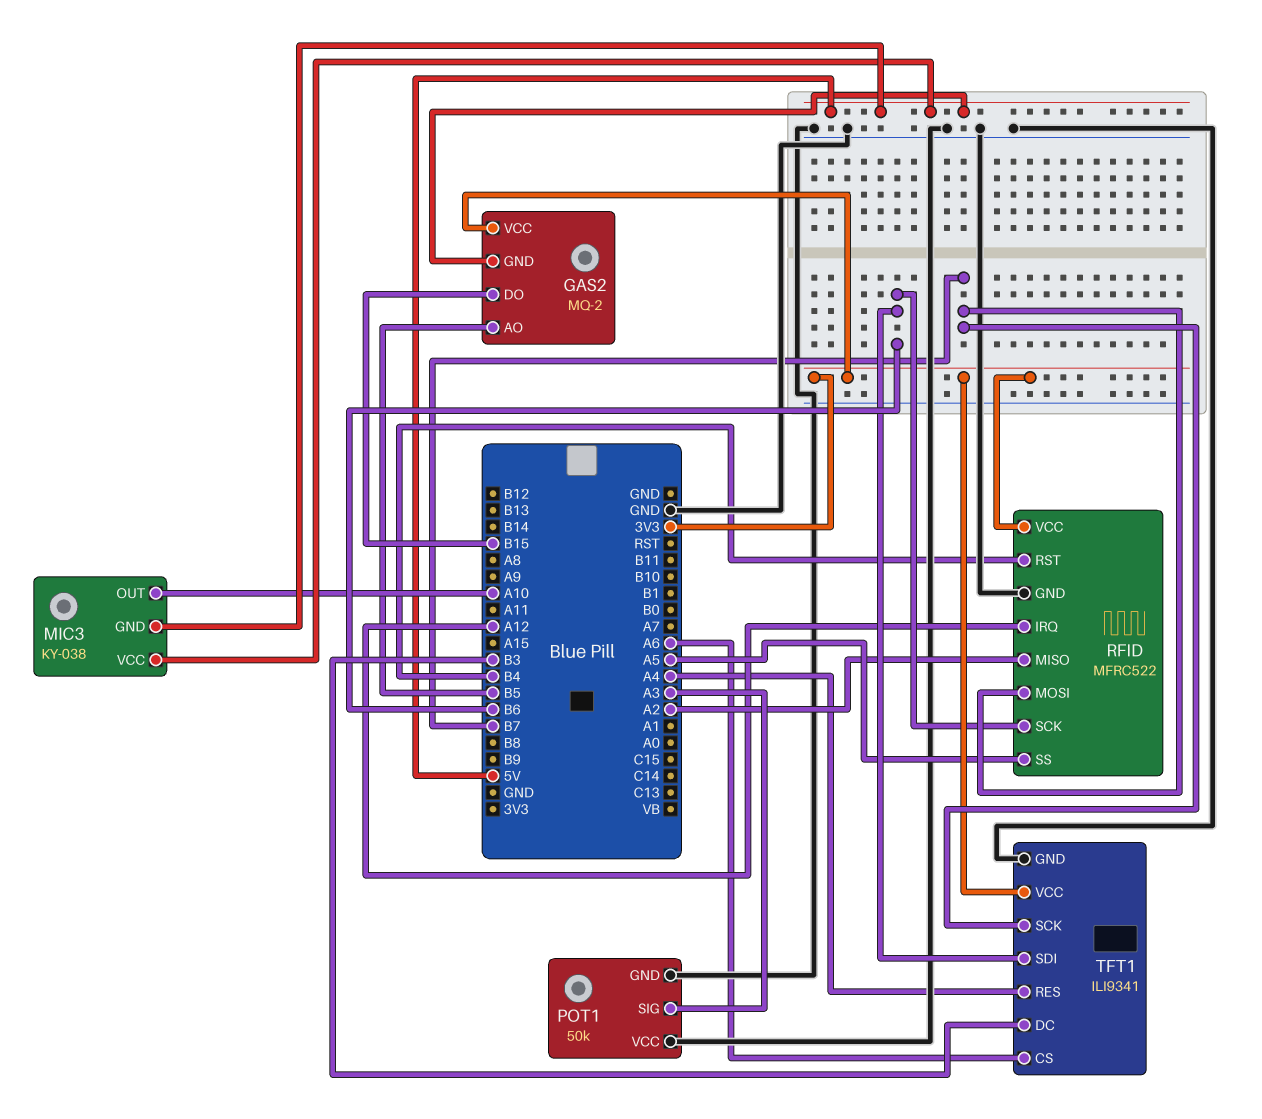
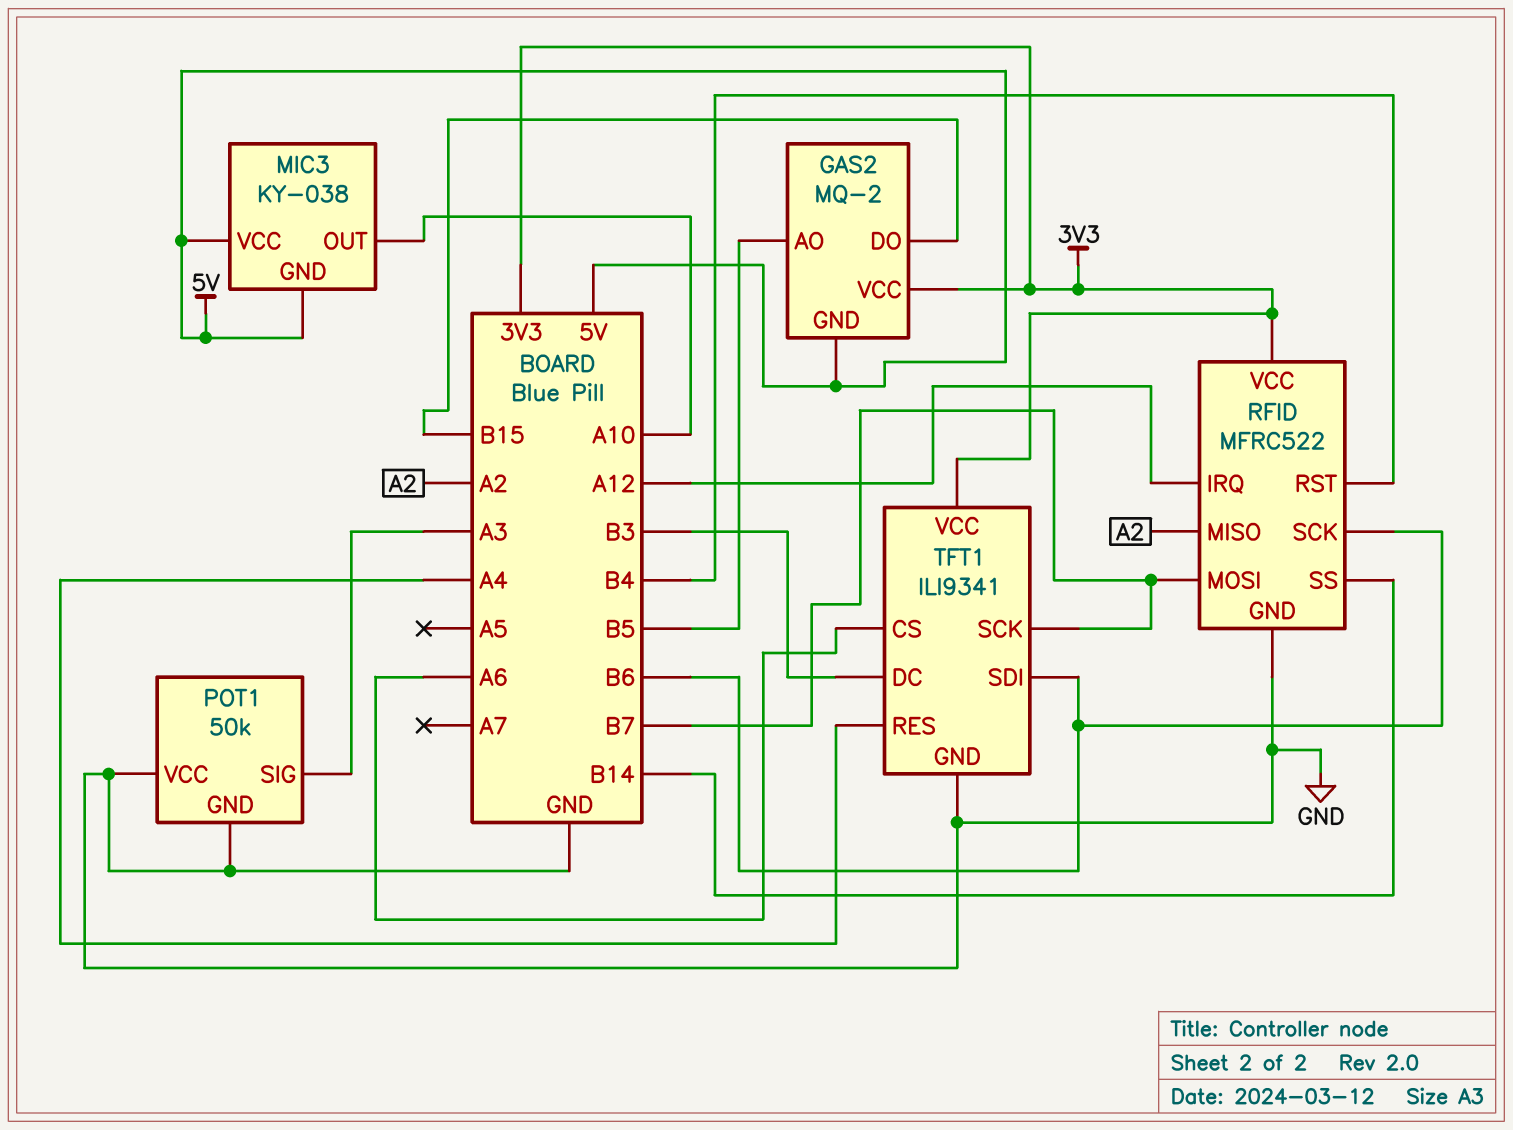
RFID pin SS: A5 -> B14

